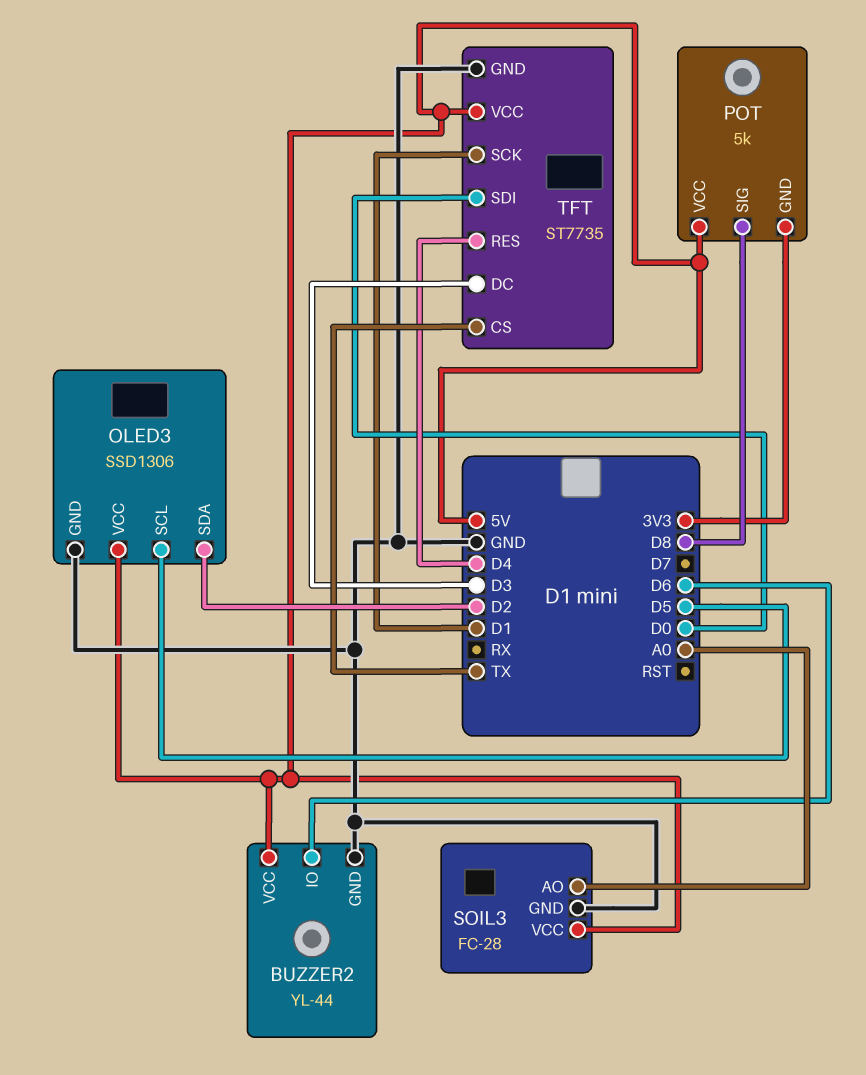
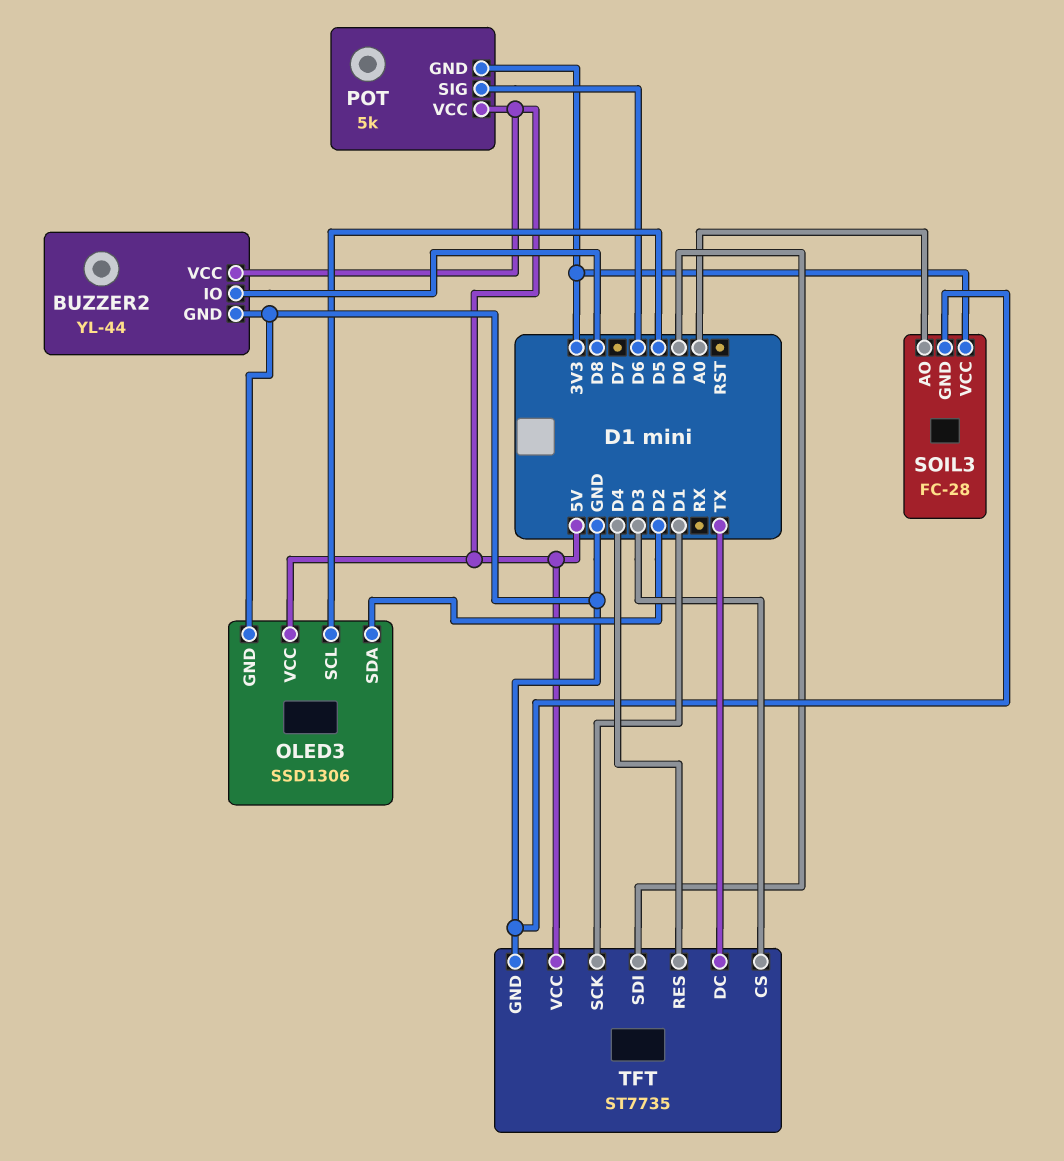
BUZZER2 pin IO: D6 -> D8
POT pin SIG: D8 -> D6
SOIL3 pin VCC: 5V -> 3V3
TFT pin CS: TX -> D3
TFT pin DC: D3 -> TX

